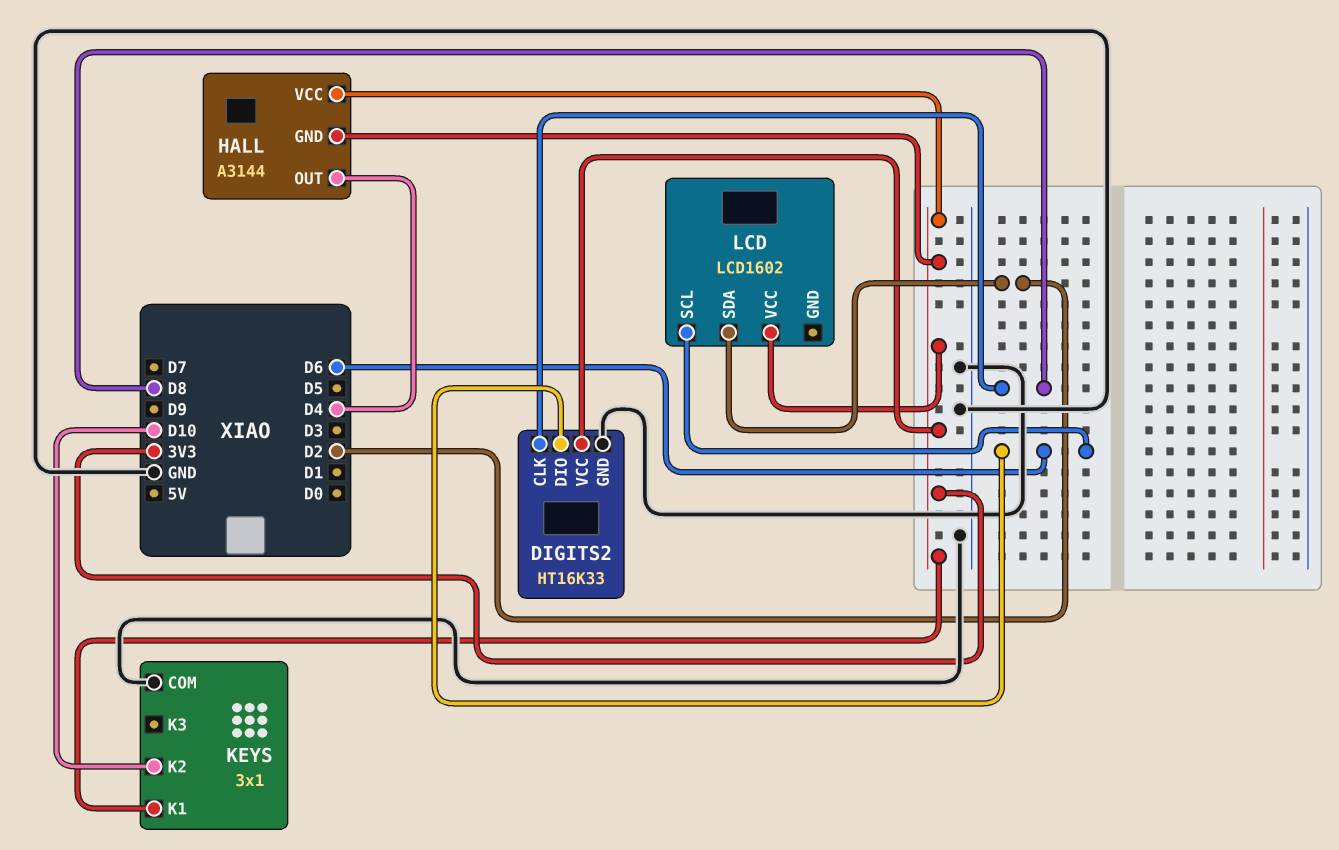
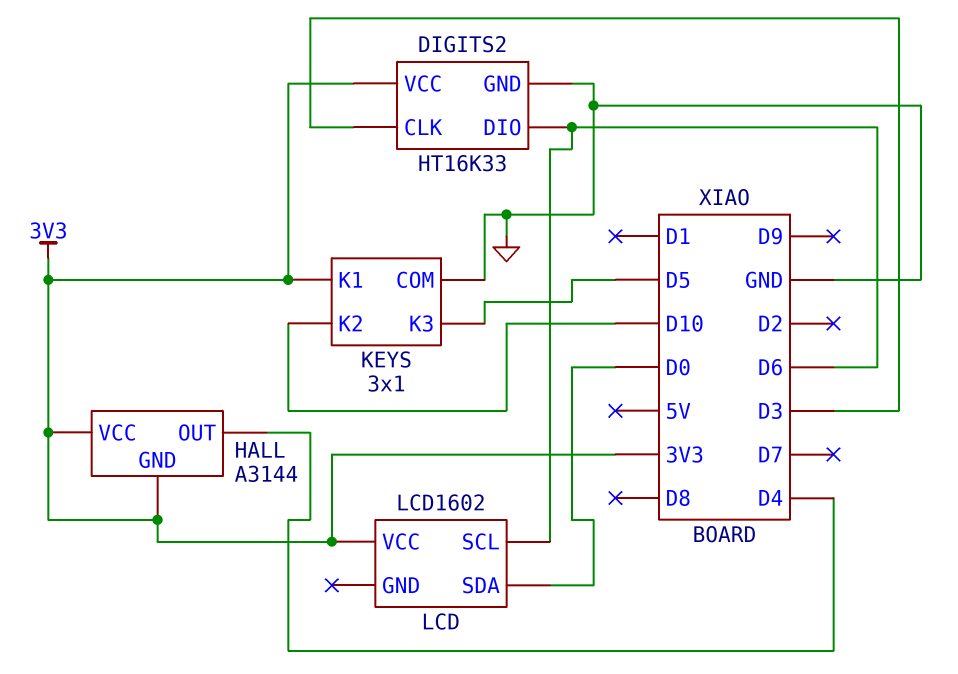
DIGITS2 pin CLK: D8 -> D3
KEYS pin K3: none -> D5
LCD pin SDA: D2 -> D0

